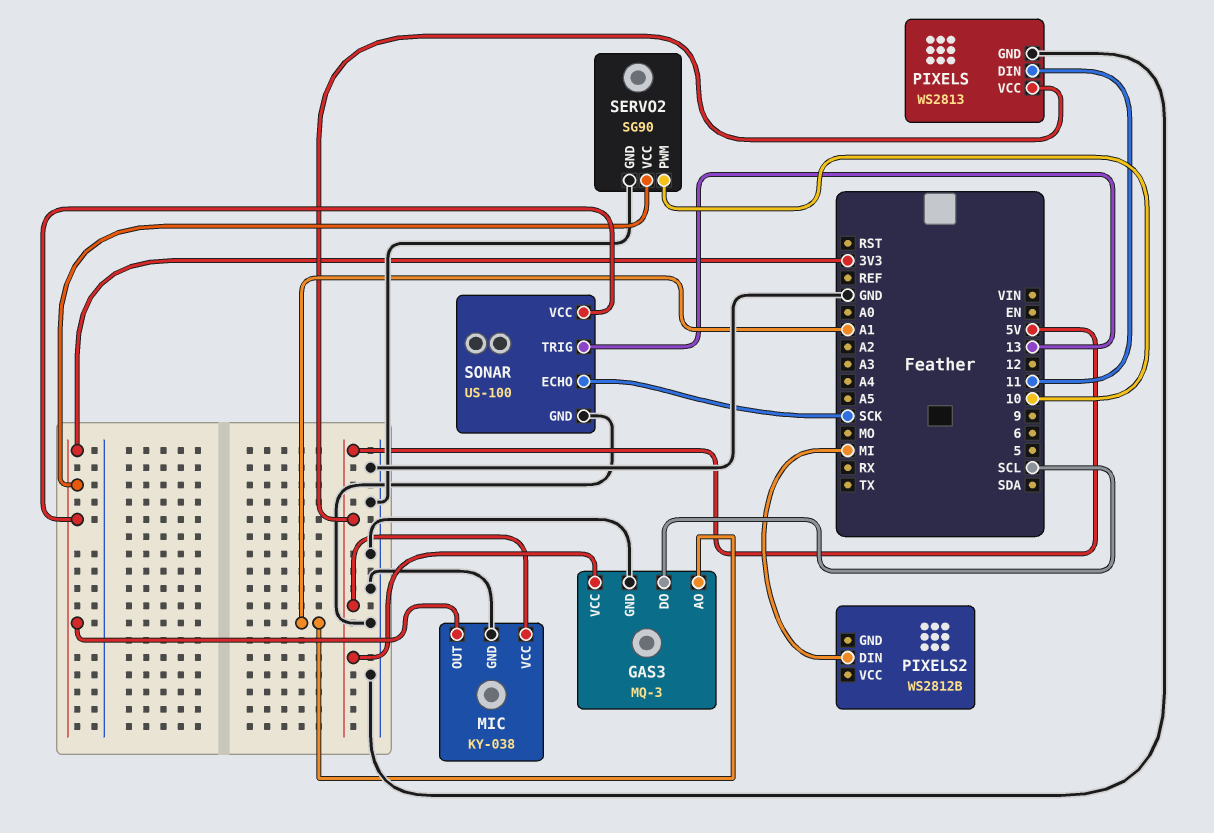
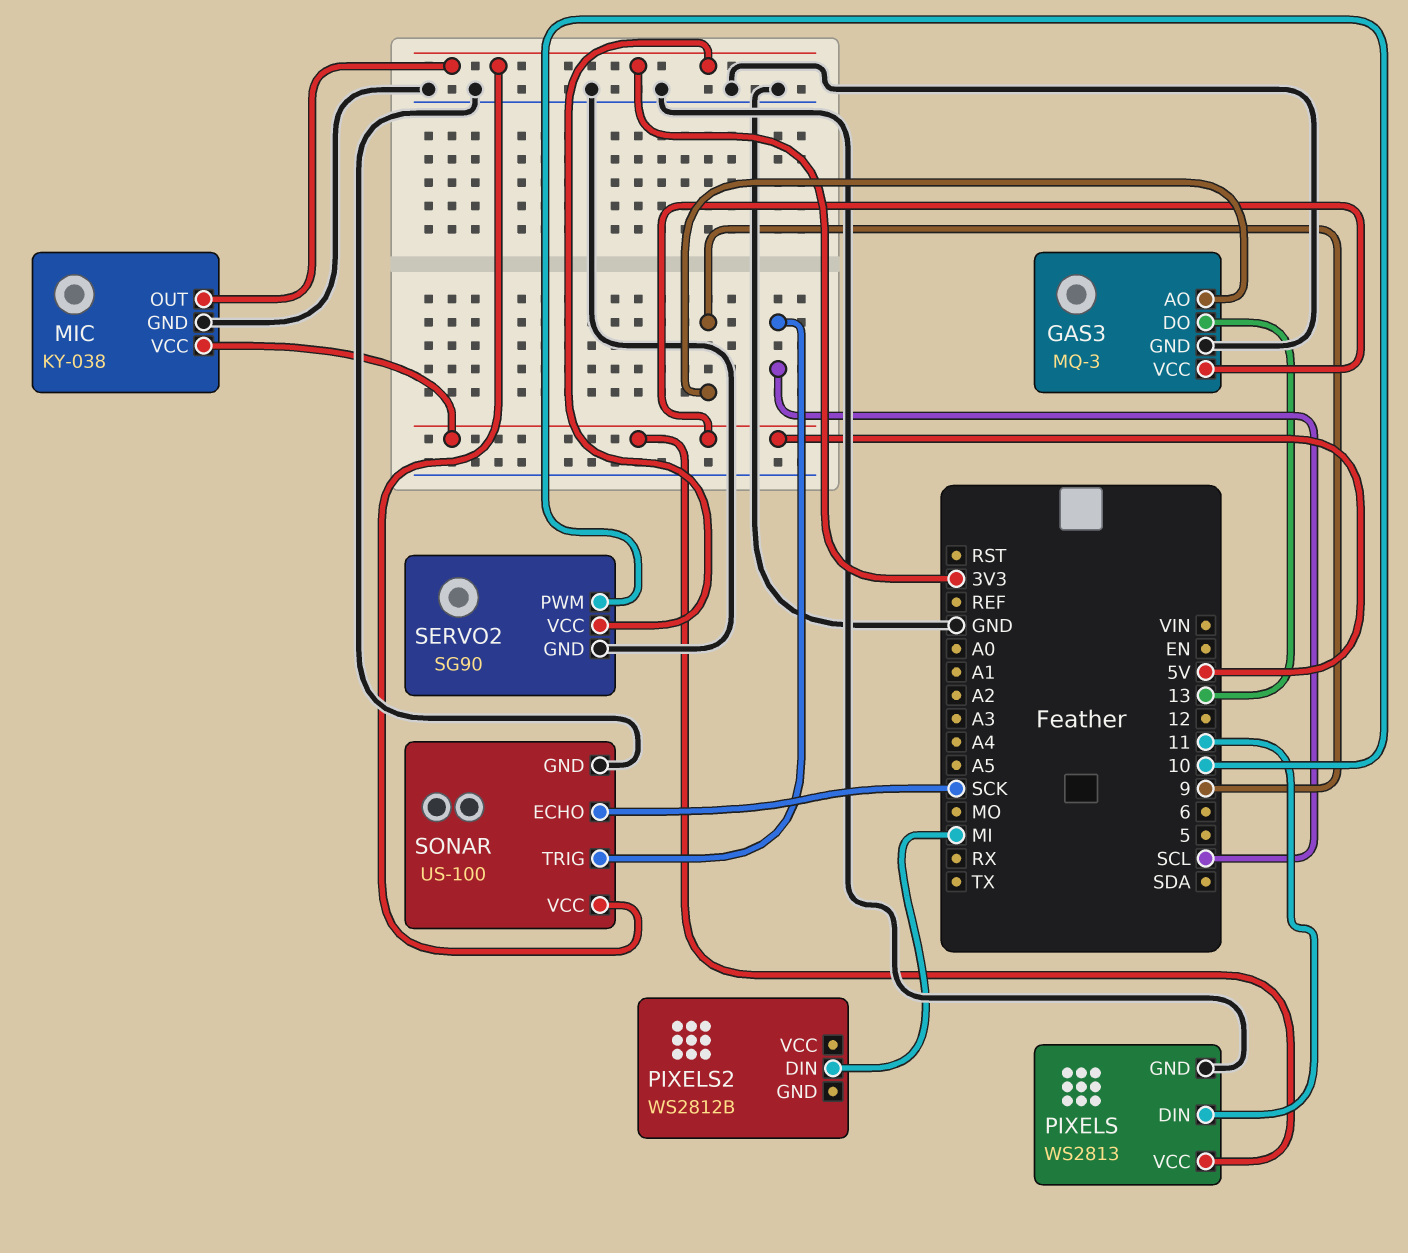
GAS3 pin AO: A1 -> 9
GAS3 pin DO: SCL -> 13
SONAR pin TRIG: 13 -> SCL

